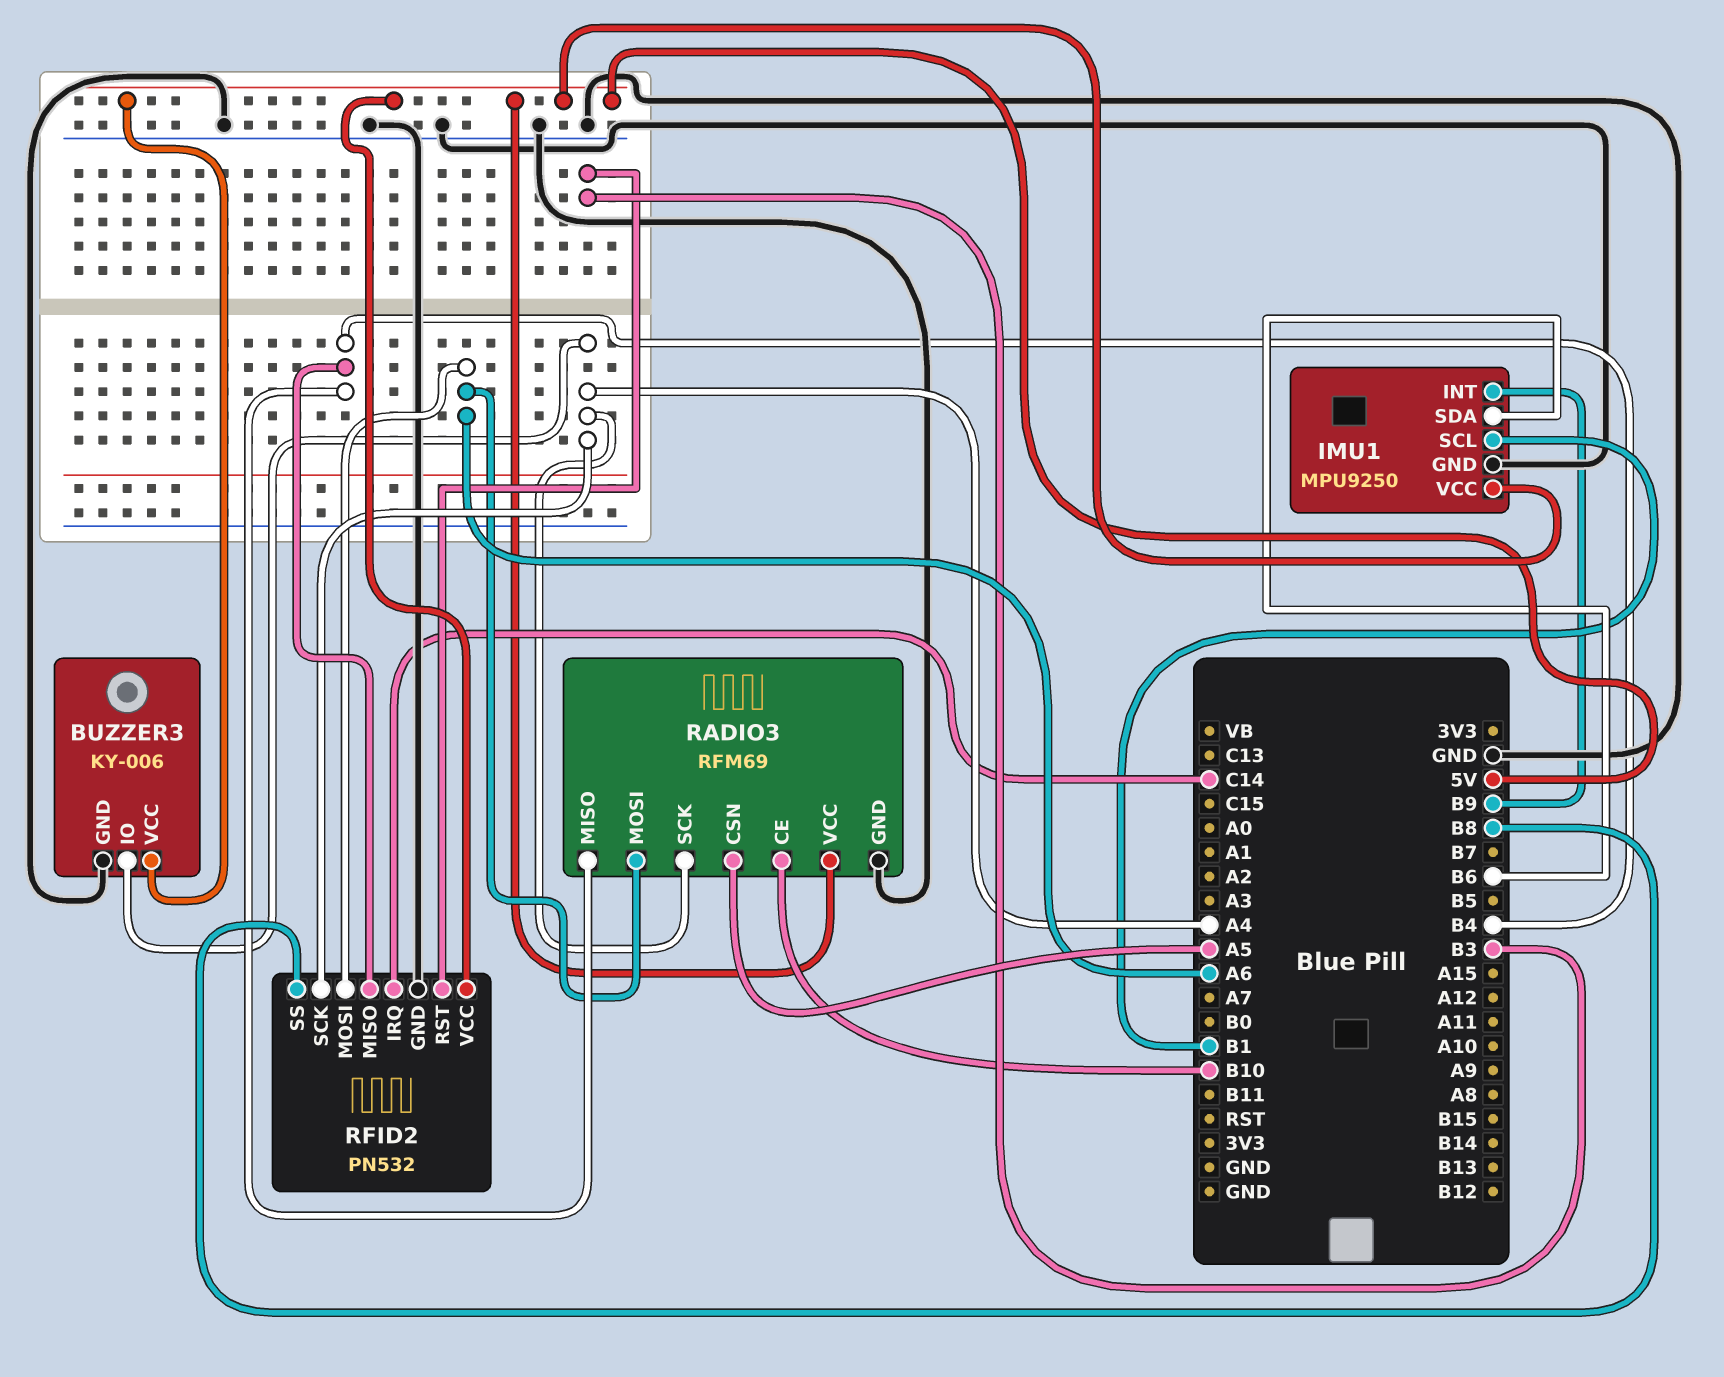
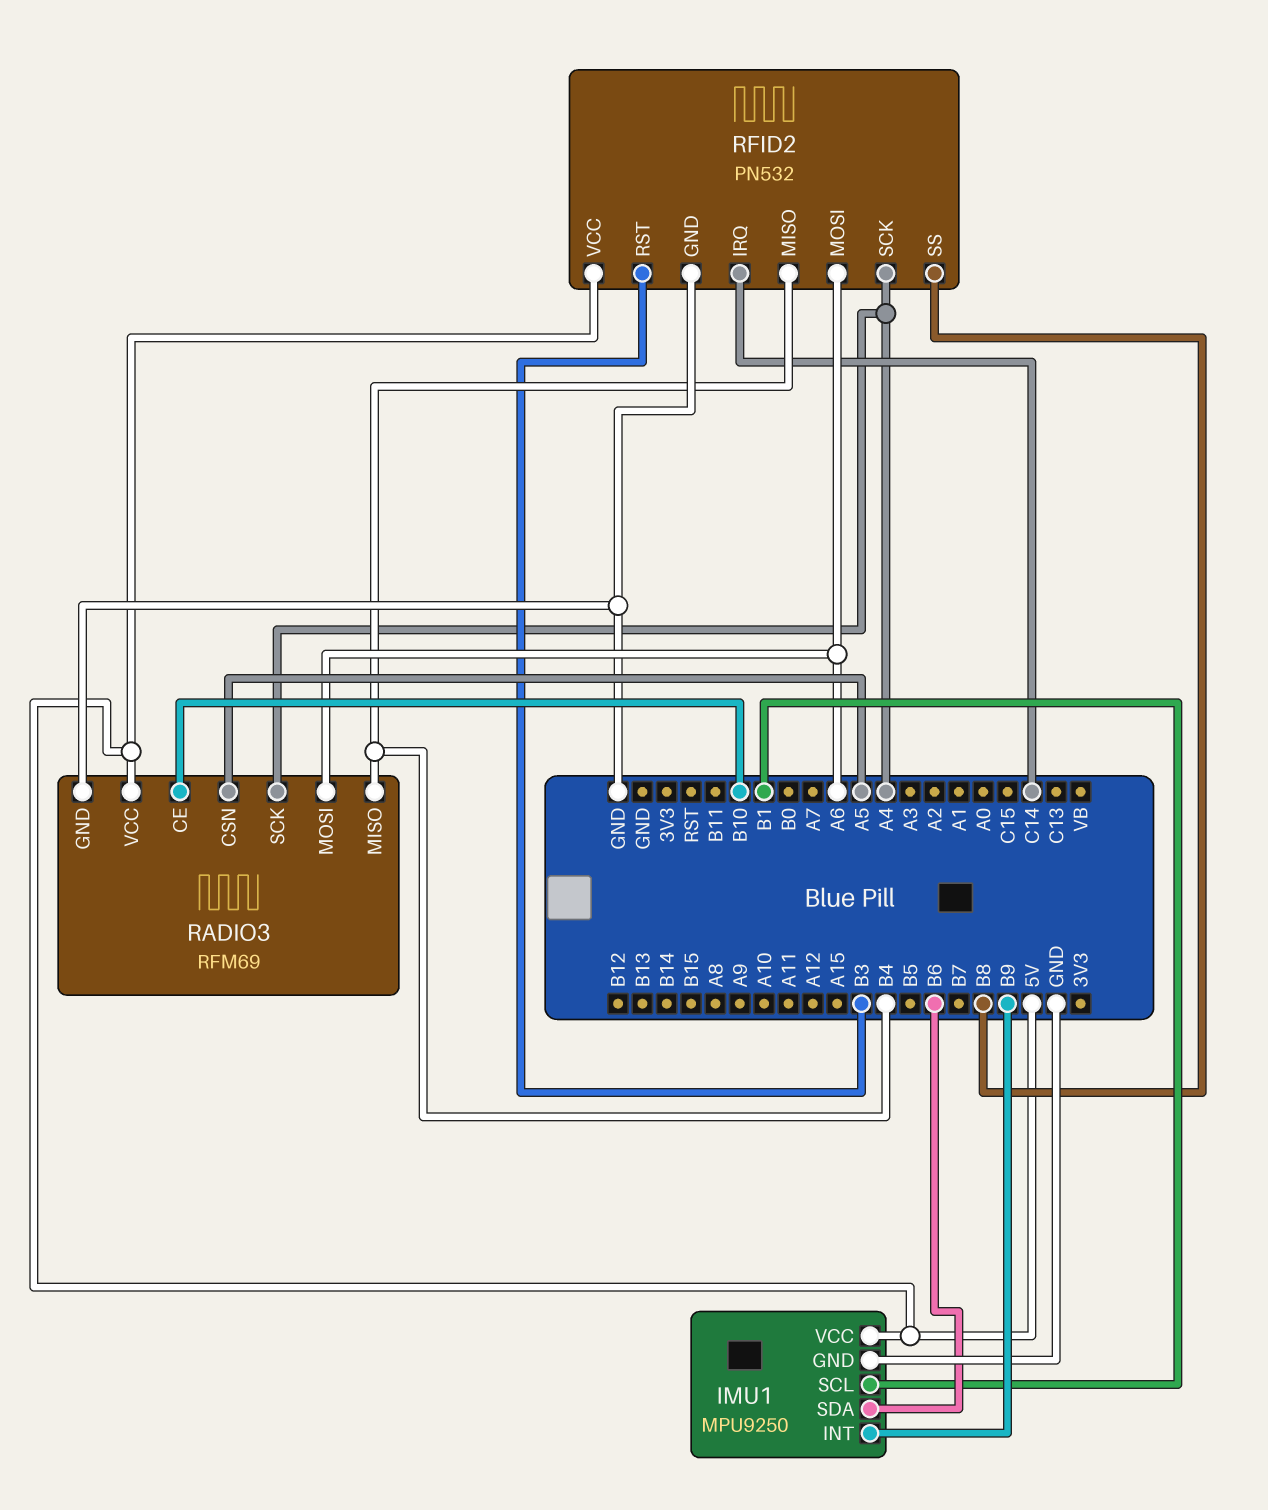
BUZZER3: KY-006 -> none
BUZZER3 pin GND: GND -> none
BUZZER3 pin IO: A4 -> none
BUZZER3 pin VCC: 5V -> none

